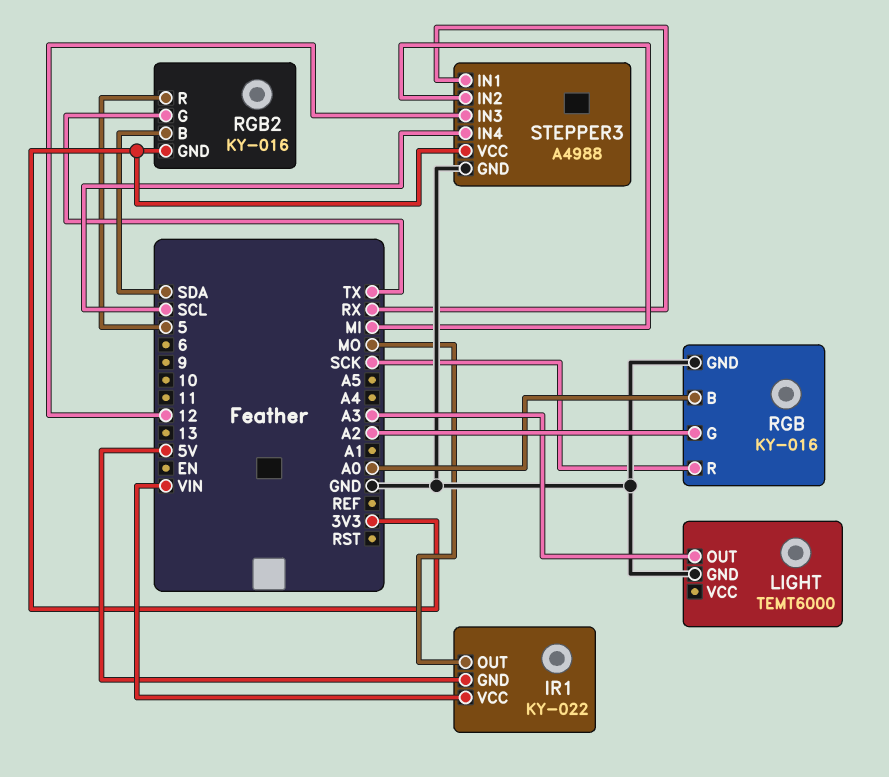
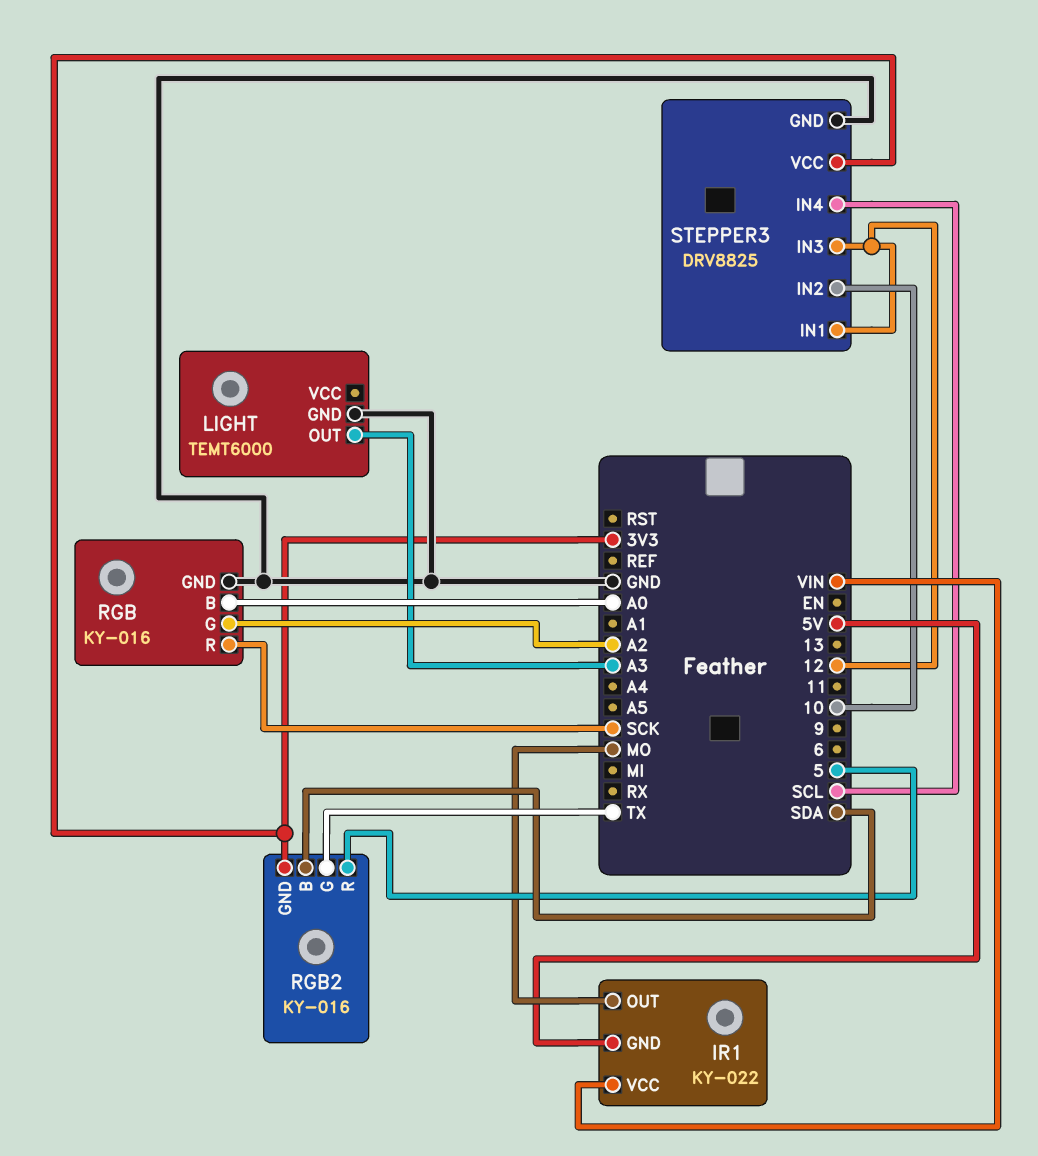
STEPPER3: A4988 -> DRV8825
STEPPER3 pin IN1: RX -> 12
STEPPER3 pin IN2: MI -> 10

